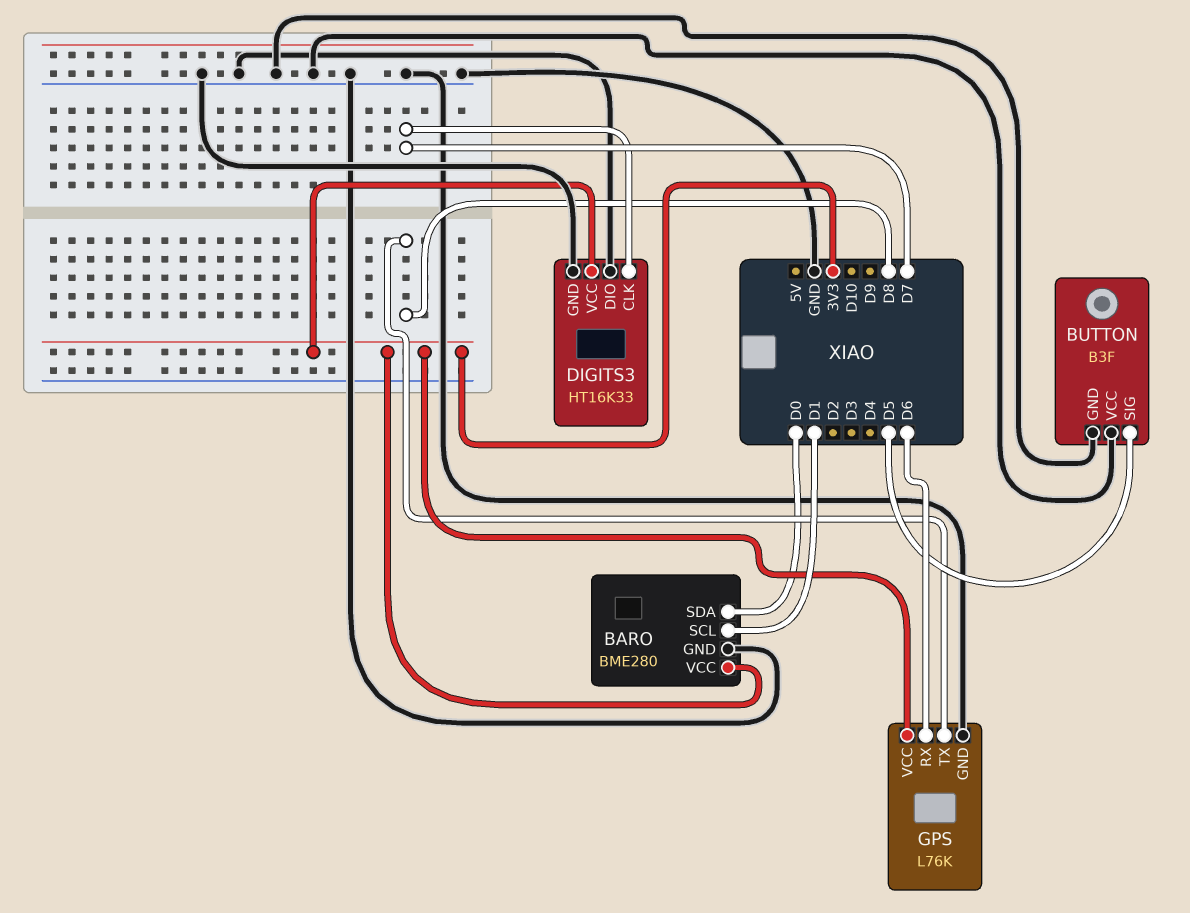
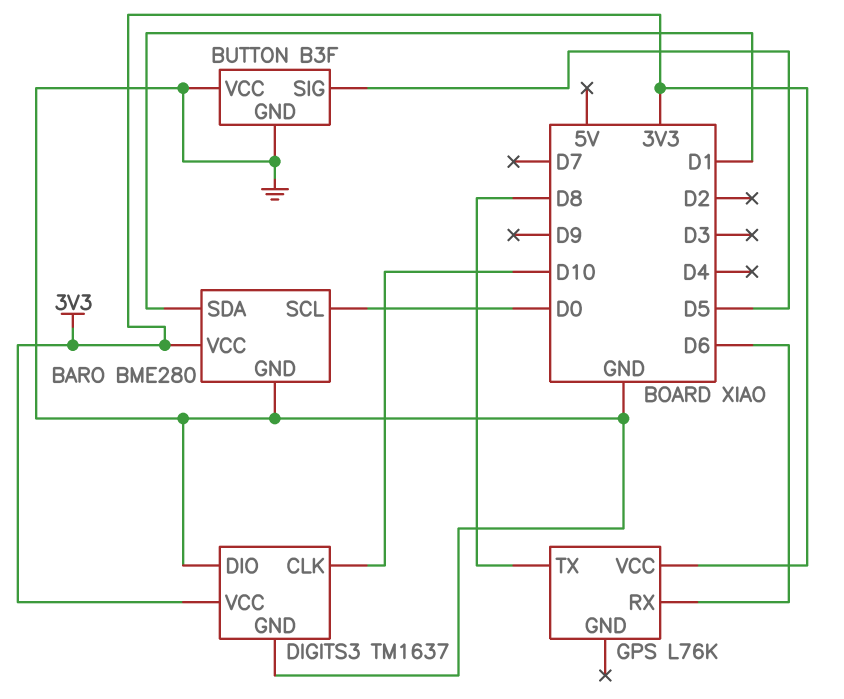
BARO pin SCL: D1 -> D0
BARO pin SDA: D0 -> D1
DIGITS3: HT16K33 -> TM1637
DIGITS3 pin CLK: D7 -> D10
GPS pin GND: GND -> none

